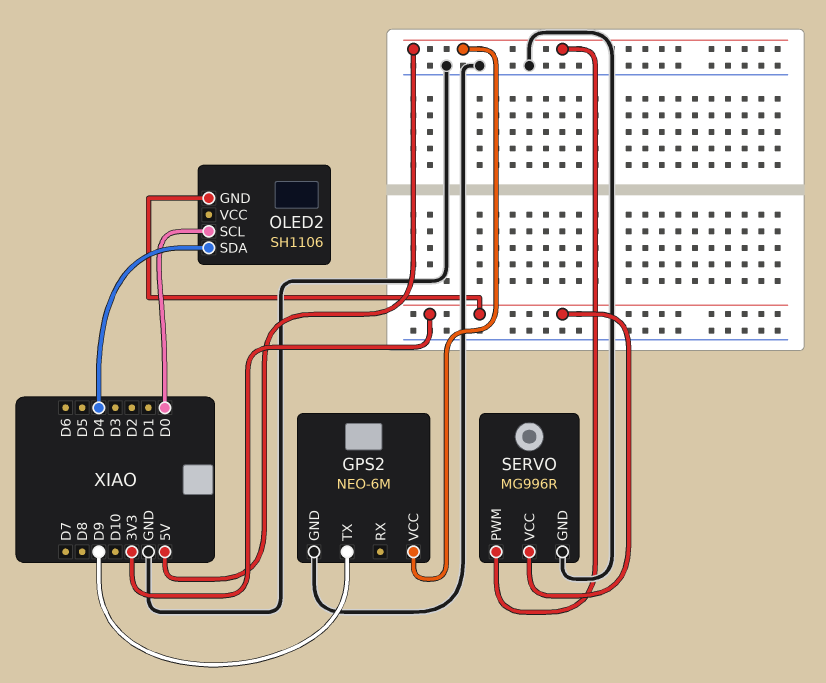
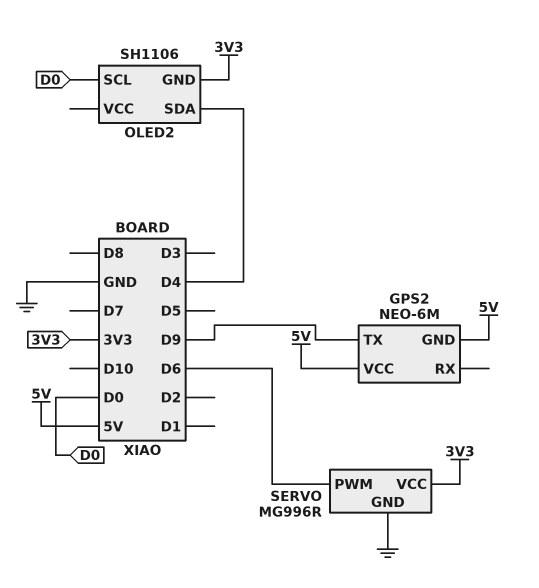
GPS2 pin GND: GND -> 5V
SERVO pin PWM: 5V -> D6

